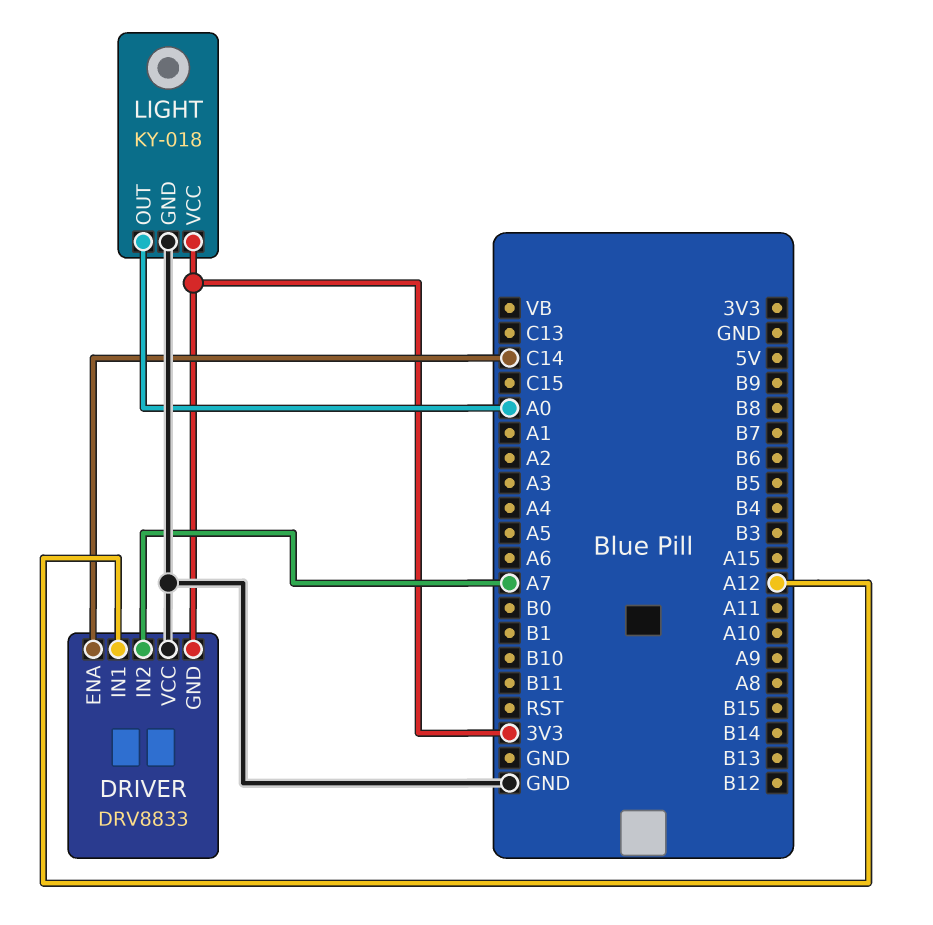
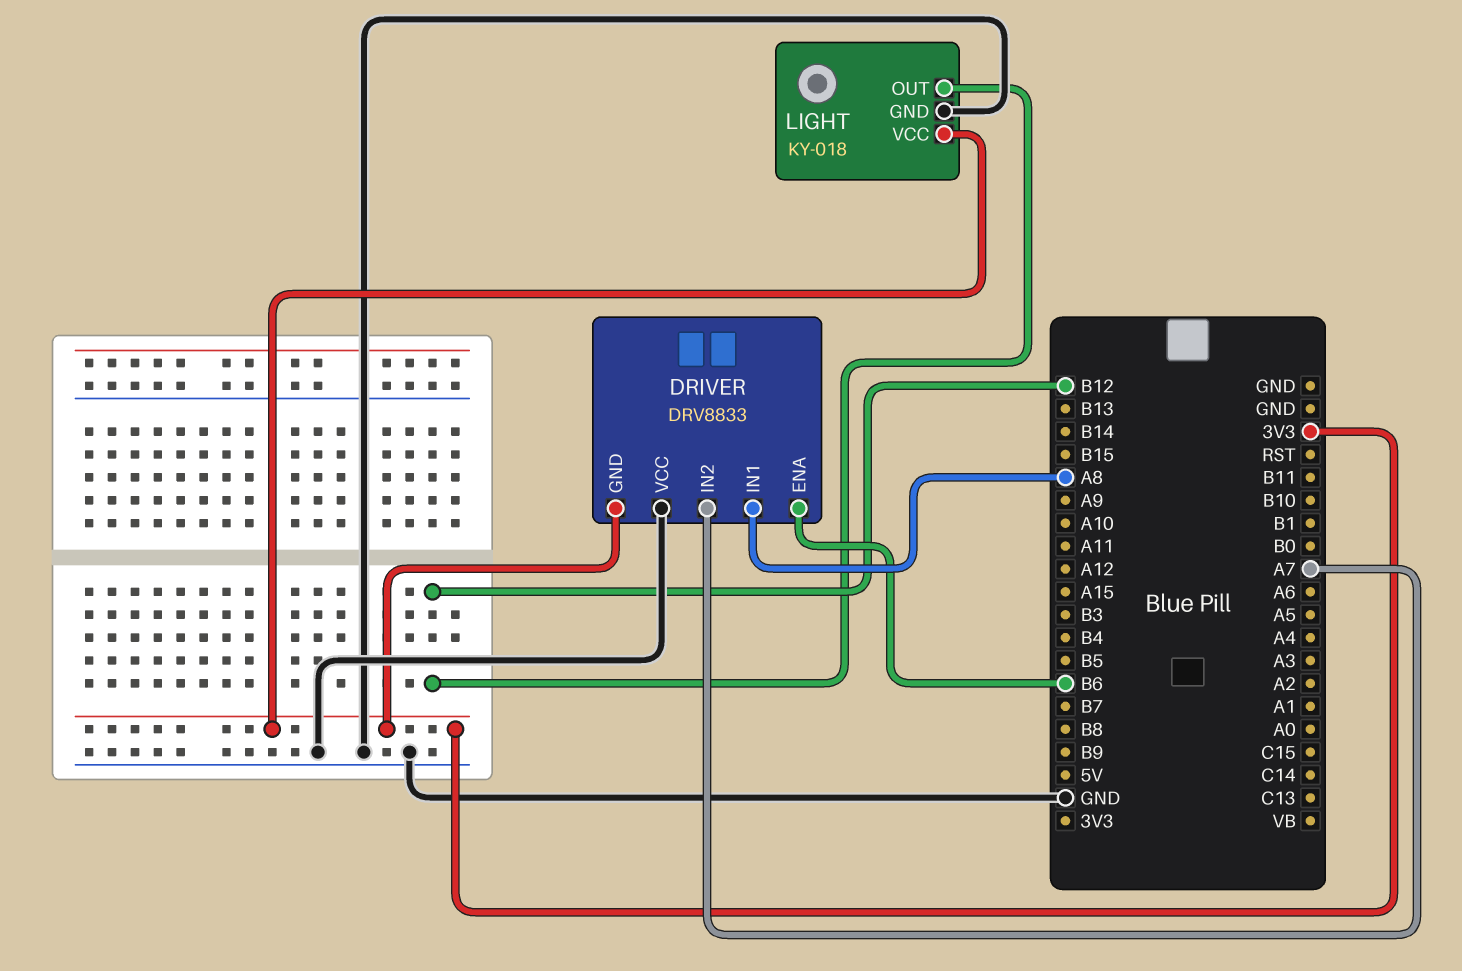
DRIVER pin ENA: C14 -> B6
DRIVER pin IN1: A12 -> A8
LIGHT pin OUT: A0 -> B12

